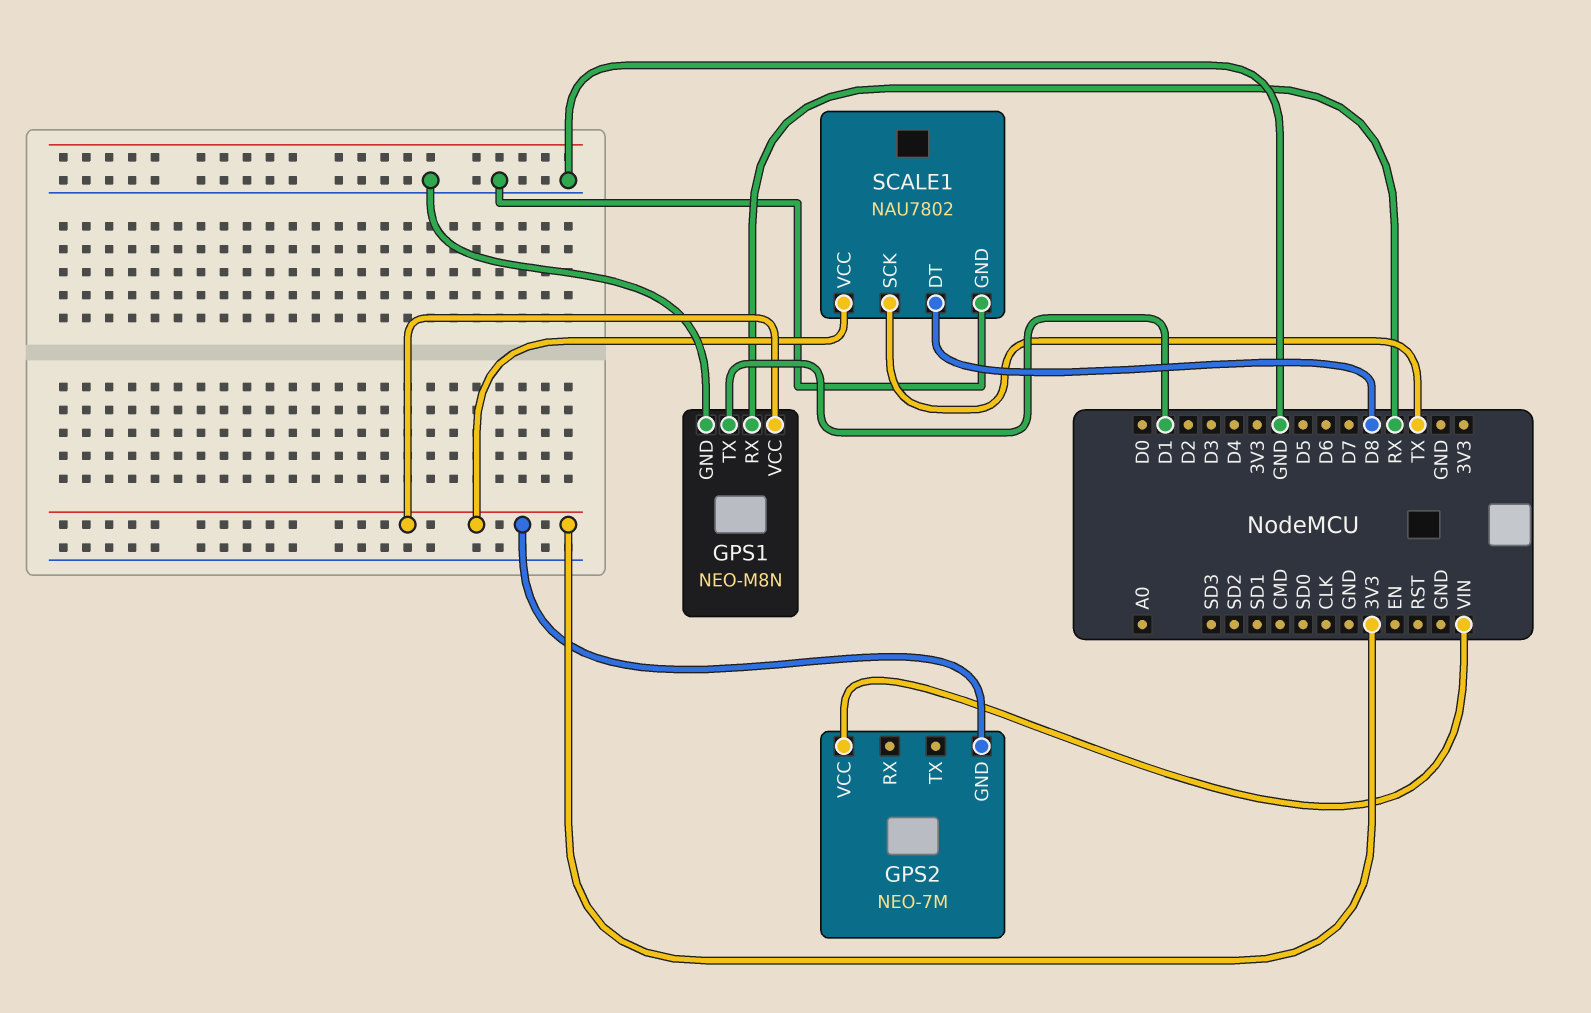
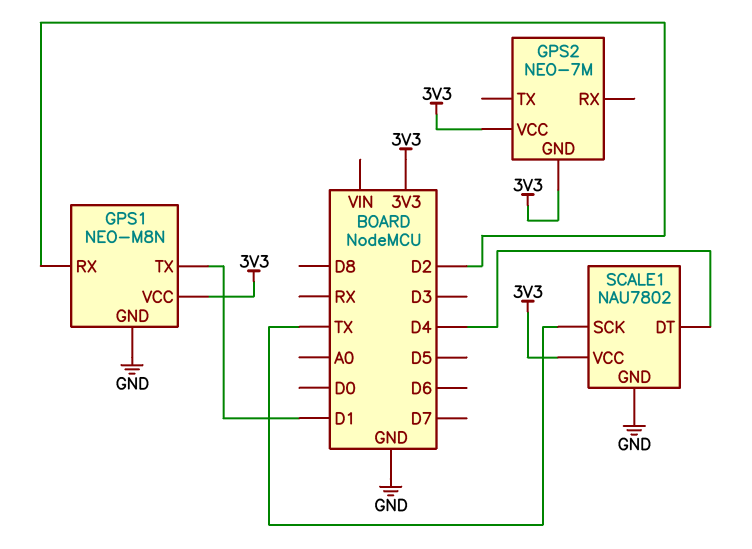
GPS1 pin RX: RX -> D2
GPS2 pin VCC: VIN -> 3V3
SCALE1 pin DT: D8 -> D4

